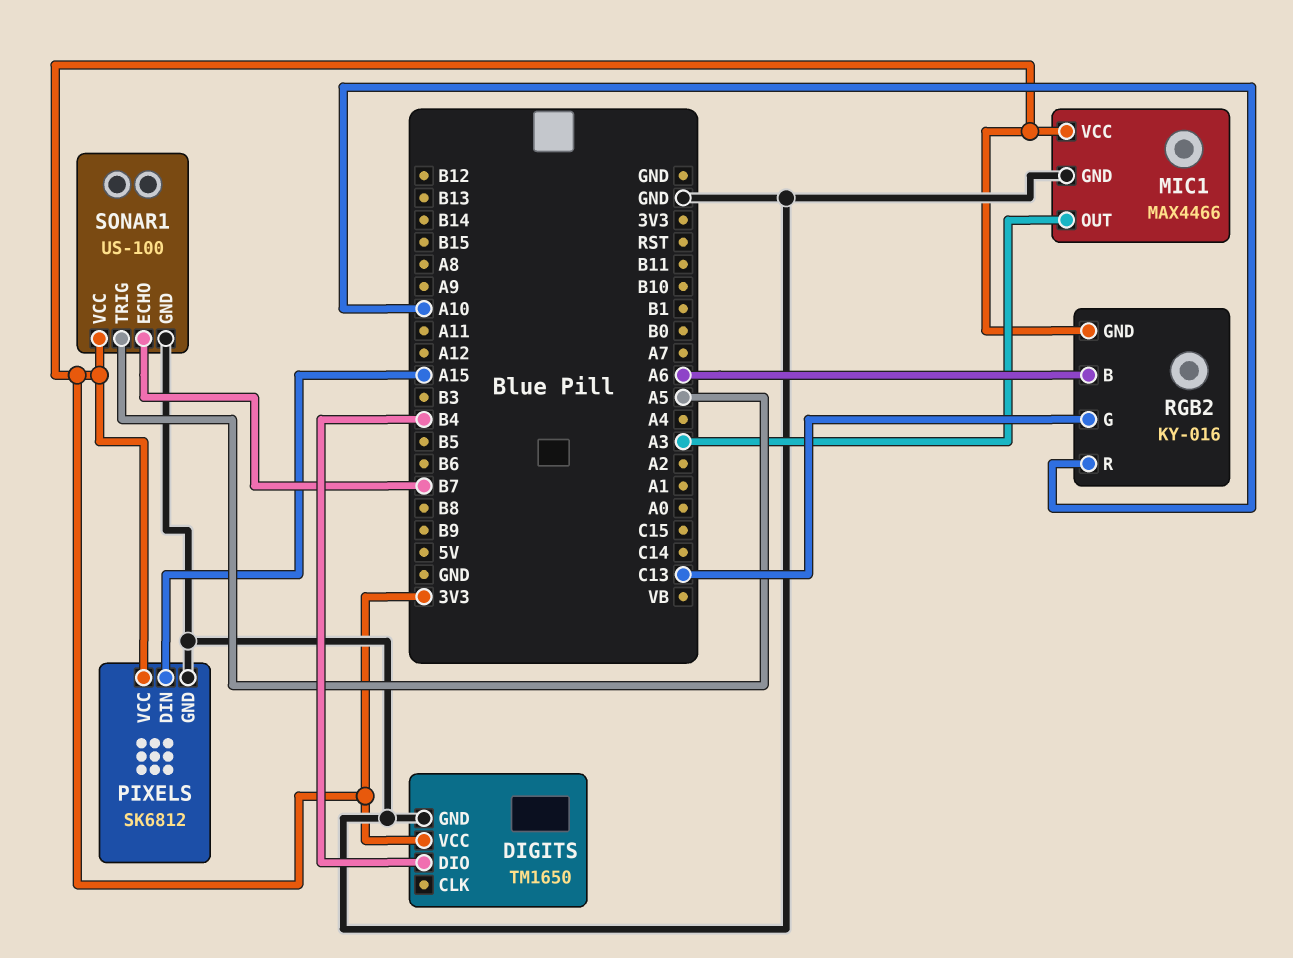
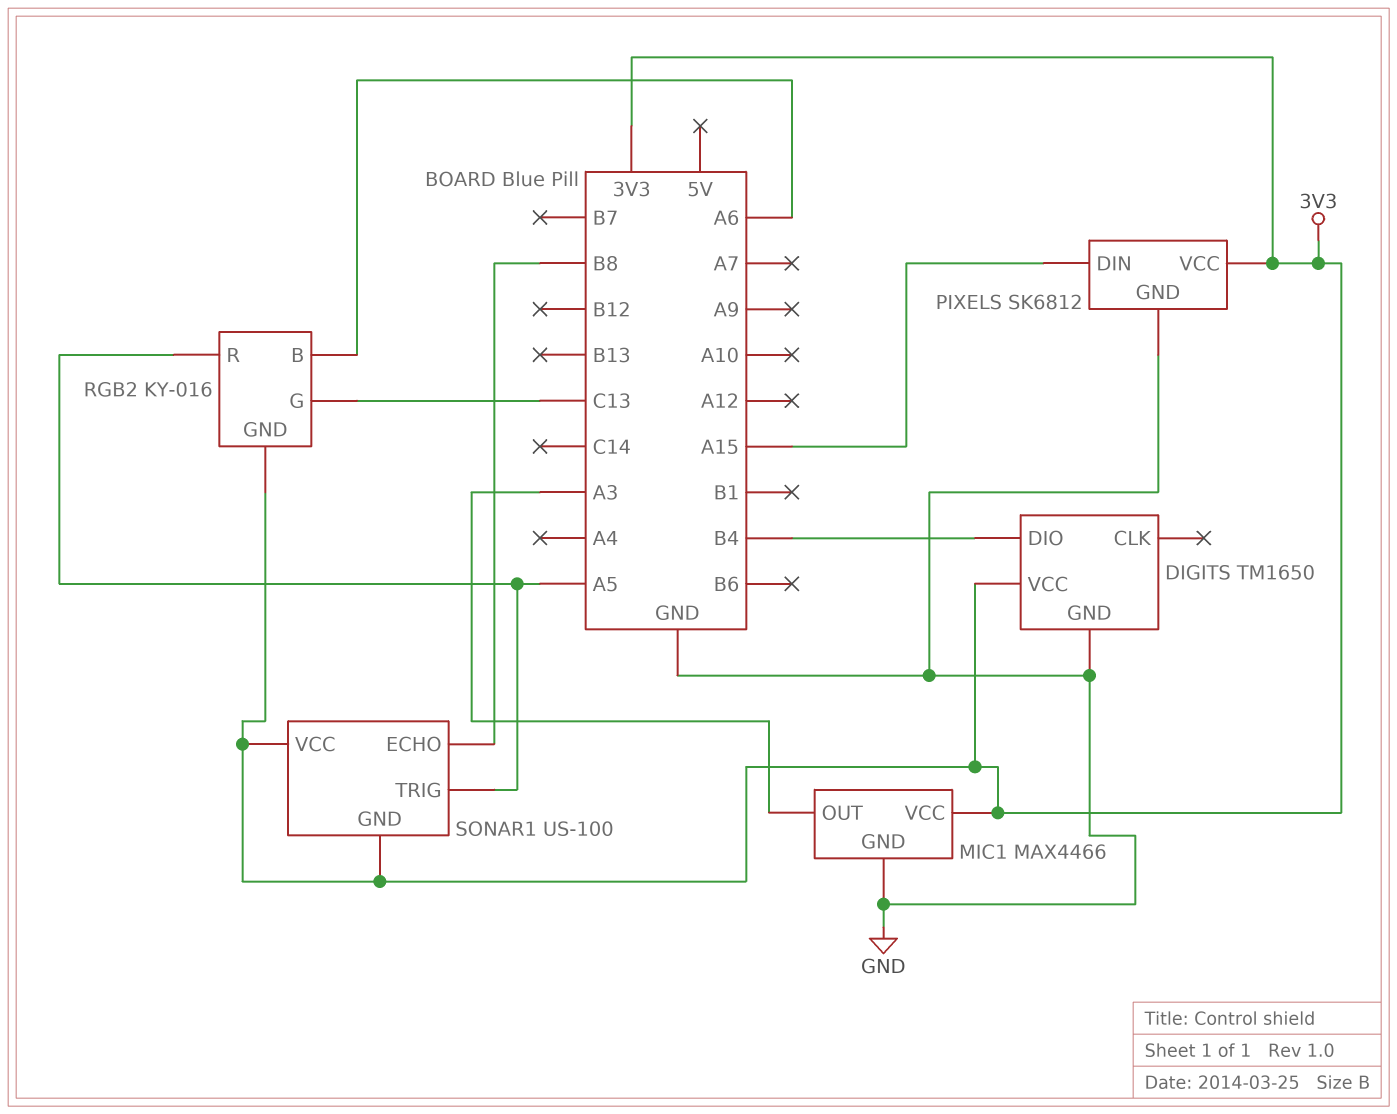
RGB2 pin R: A10 -> A5
SONAR1 pin ECHO: B7 -> B8
SONAR1 pin GND: GND -> 3V3

